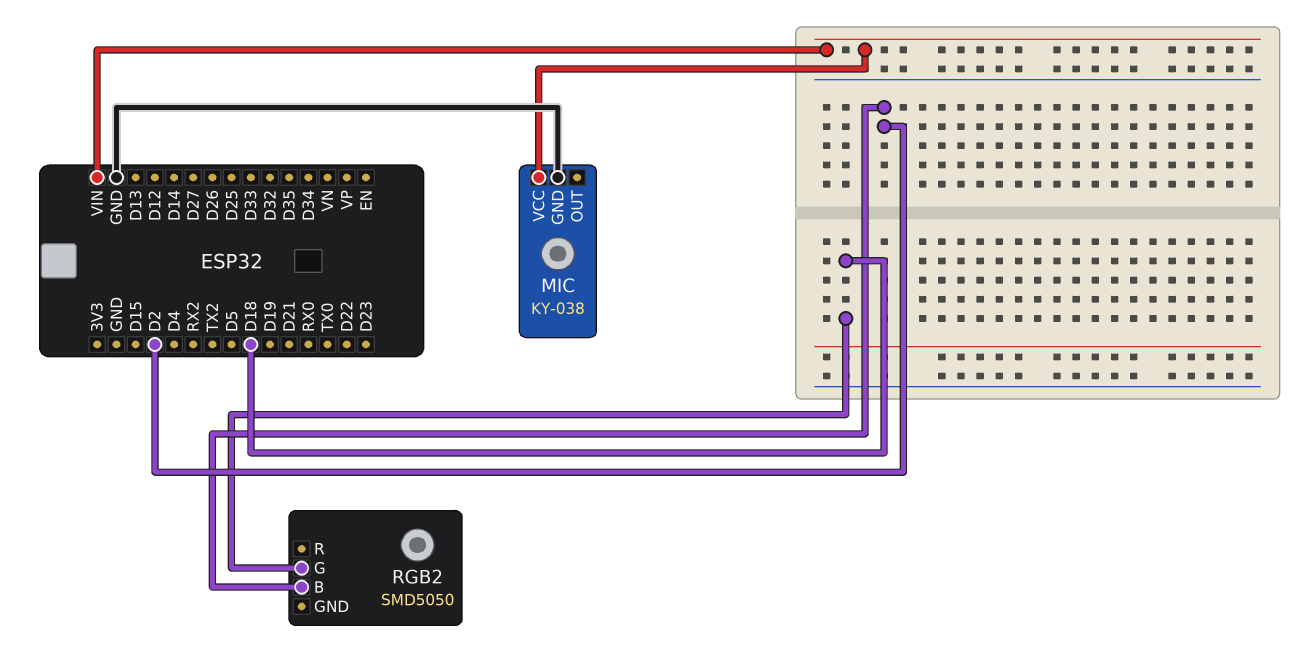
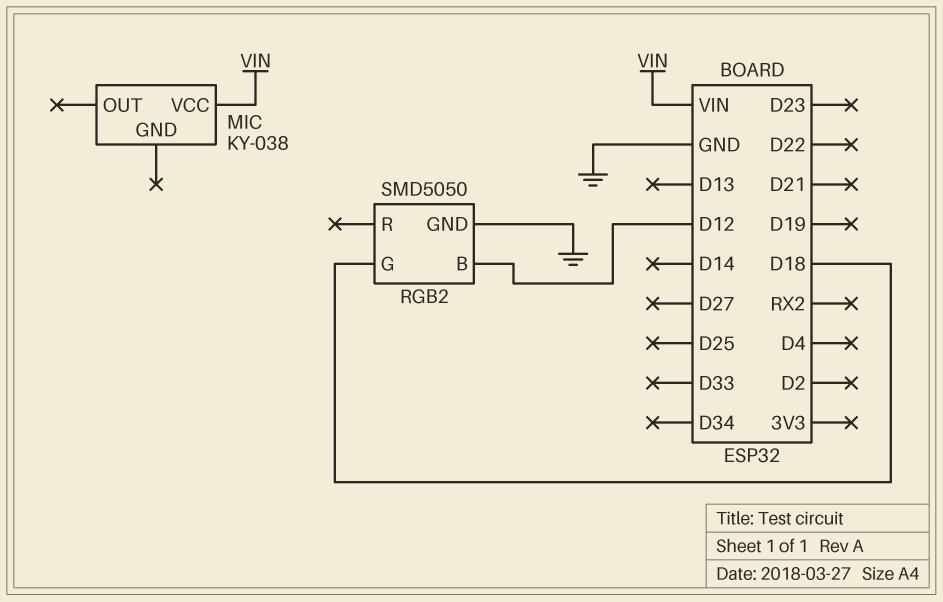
MIC pin GND: GND -> none
RGB2 pin B: D2 -> D12
RGB2 pin GND: none -> GND

